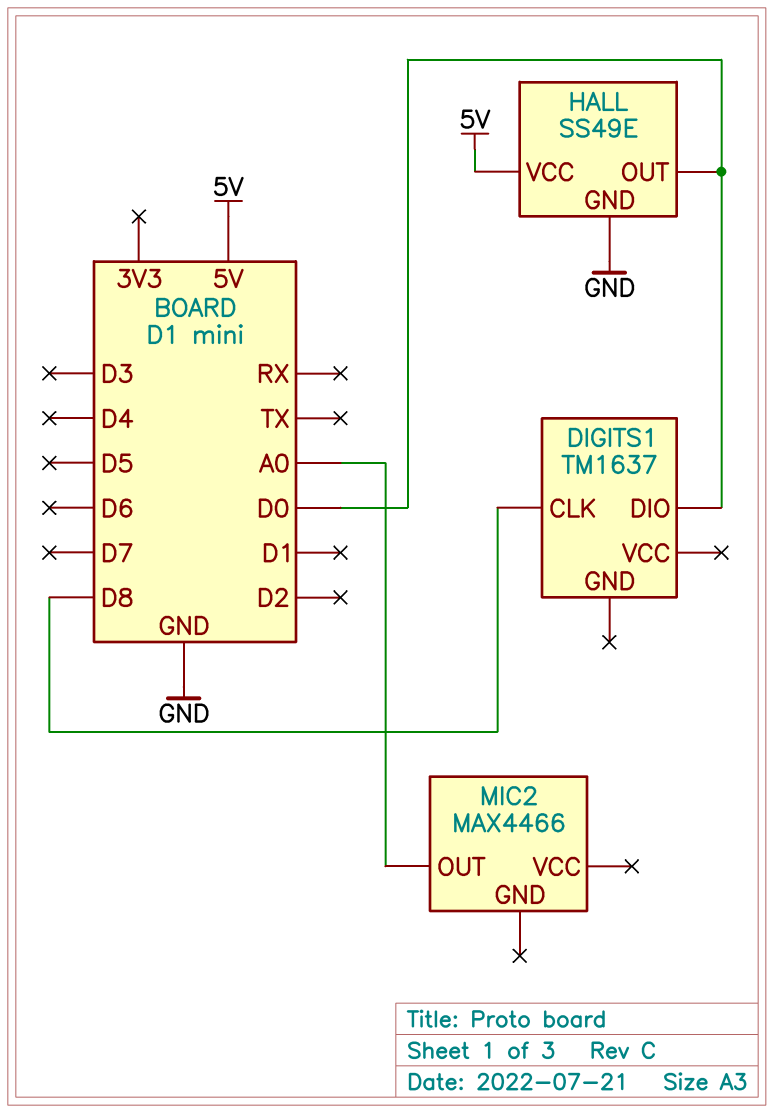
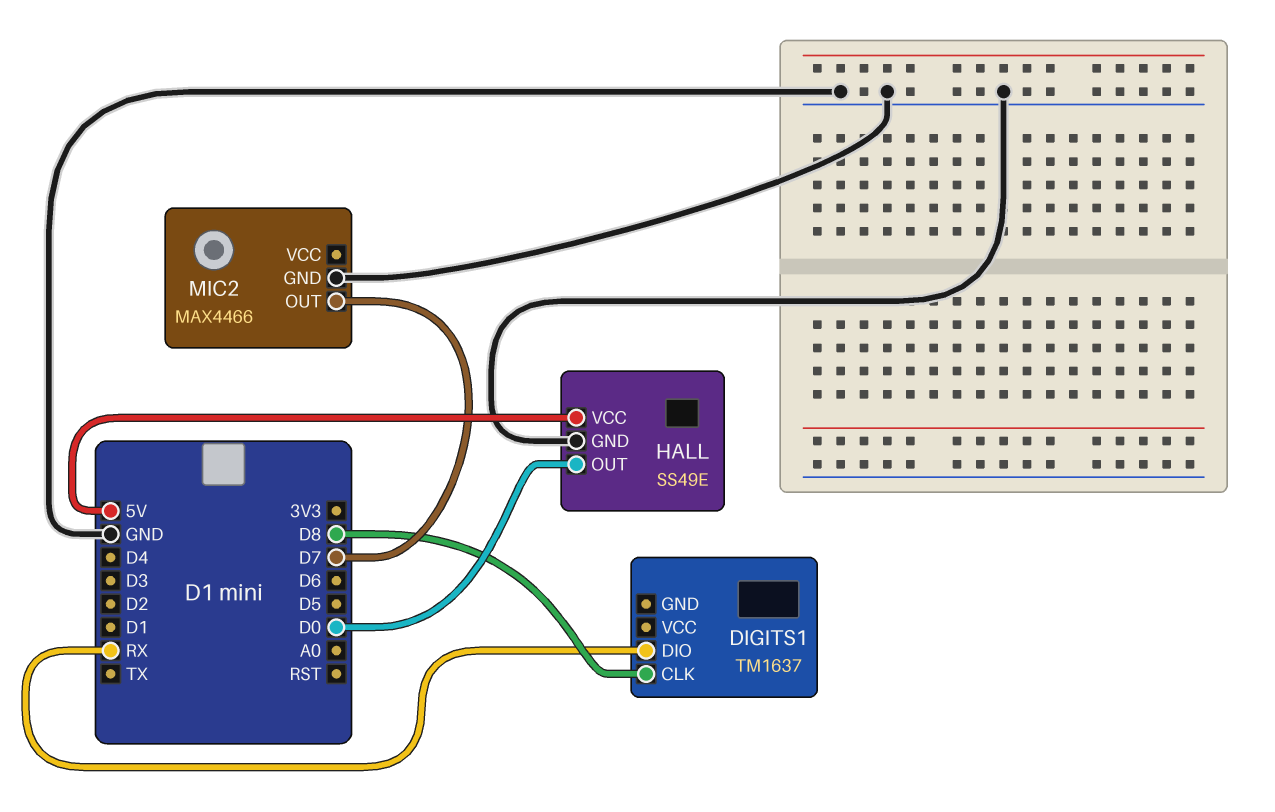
DIGITS1 pin DIO: D0 -> RX
MIC2 pin GND: none -> GND
MIC2 pin OUT: A0 -> D7

